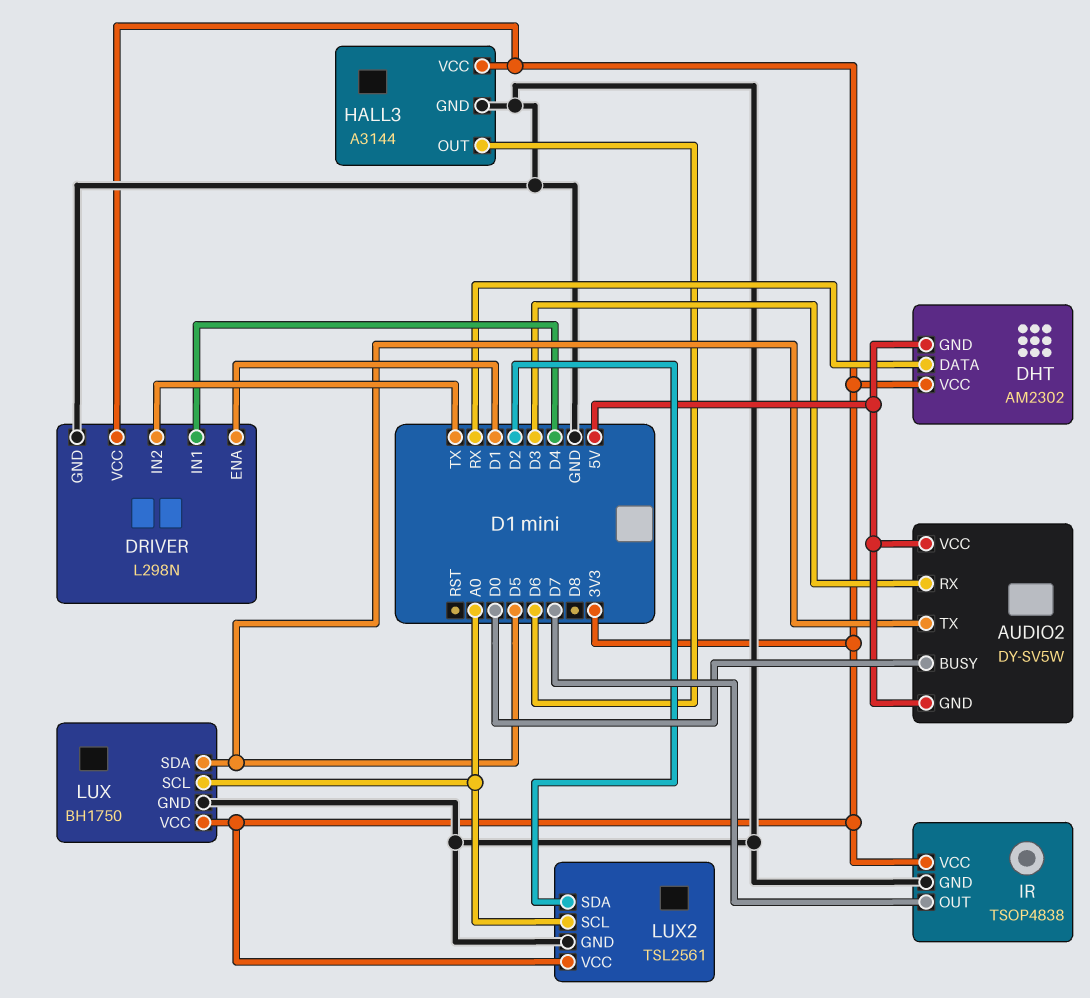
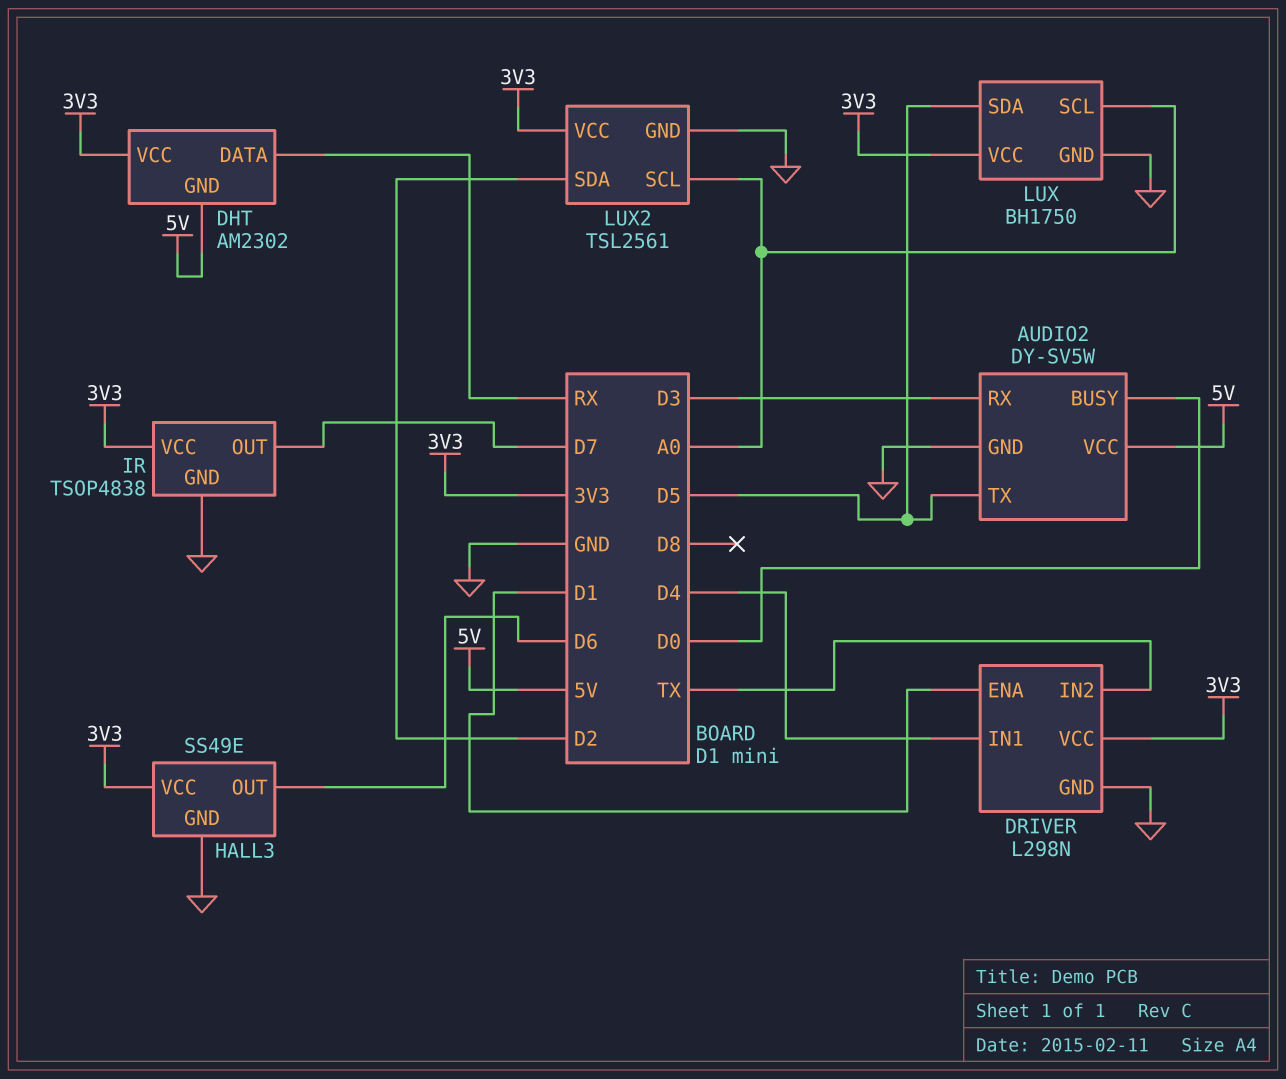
AUDIO2 pin GND: 5V -> GND
HALL3: A3144 -> SS49E

